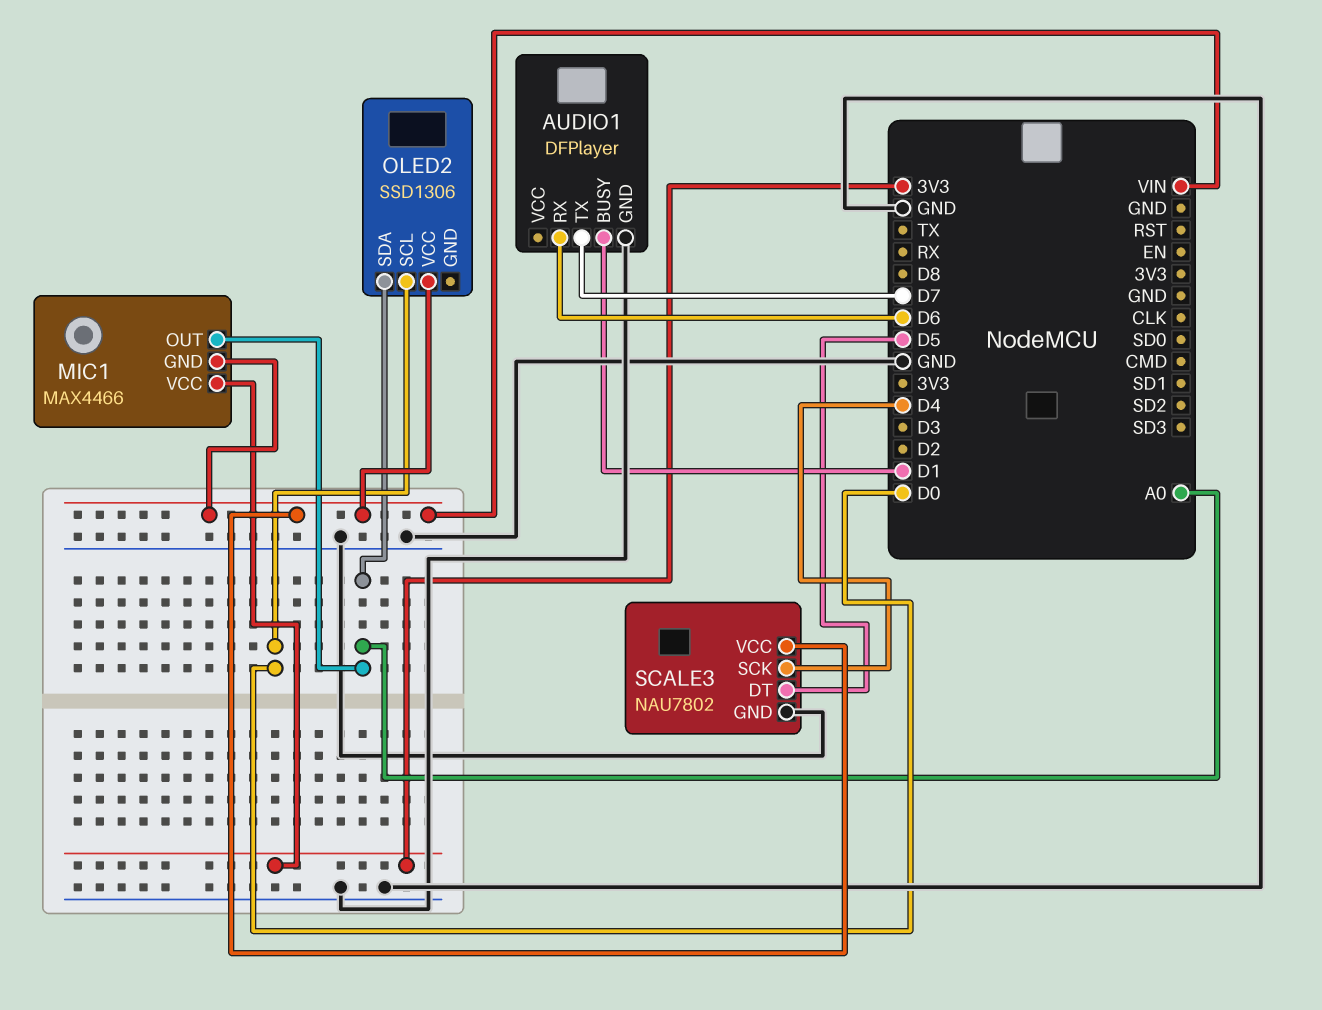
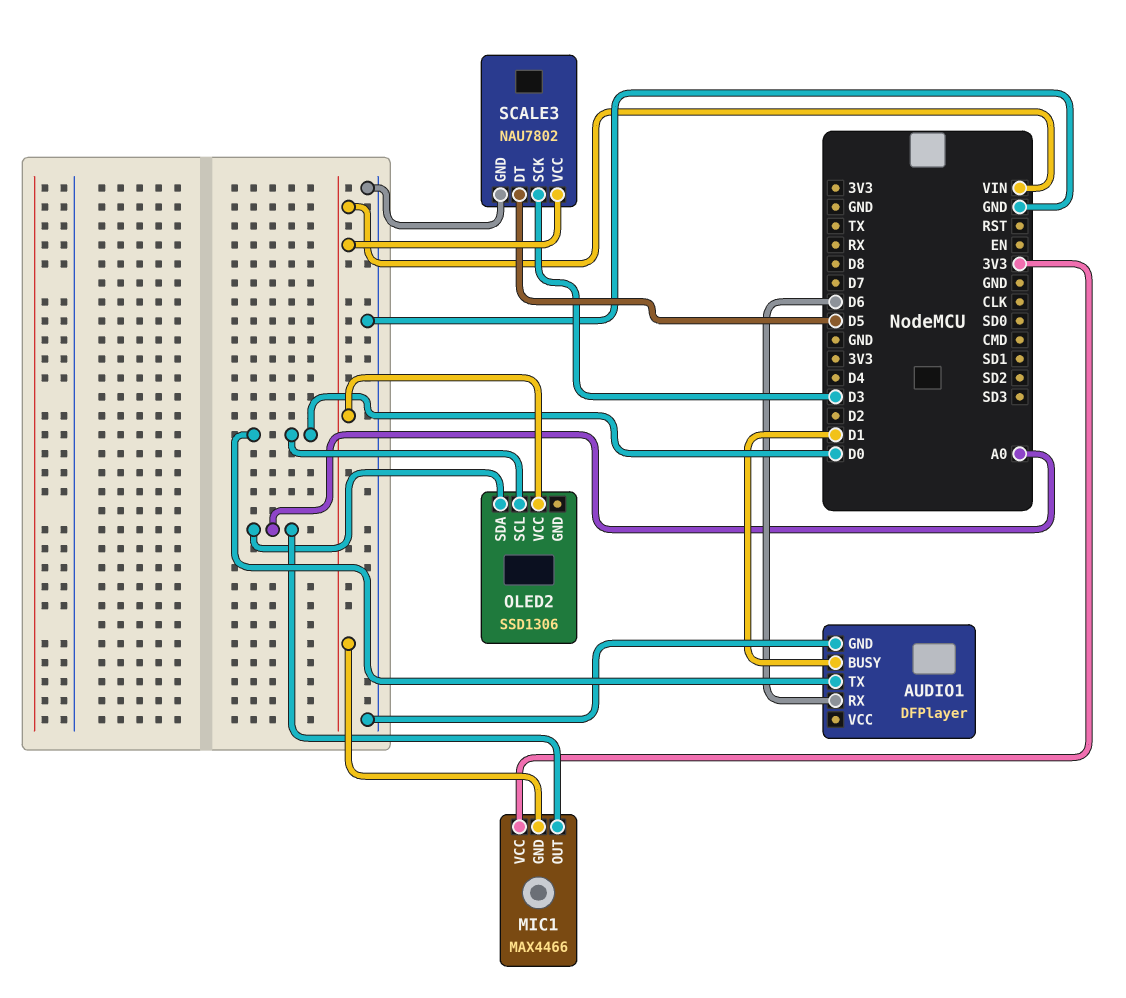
AUDIO1 pin TX: D7 -> D0
SCALE3 pin SCK: D4 -> D3

